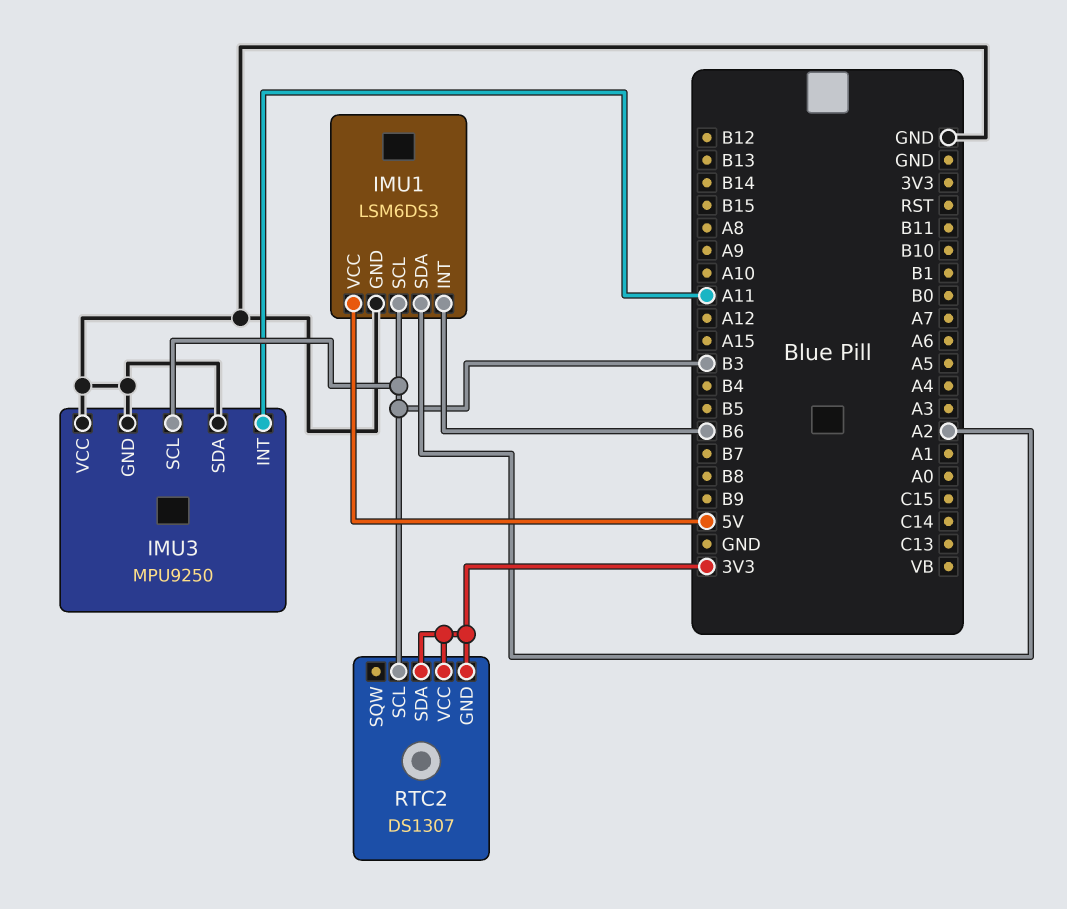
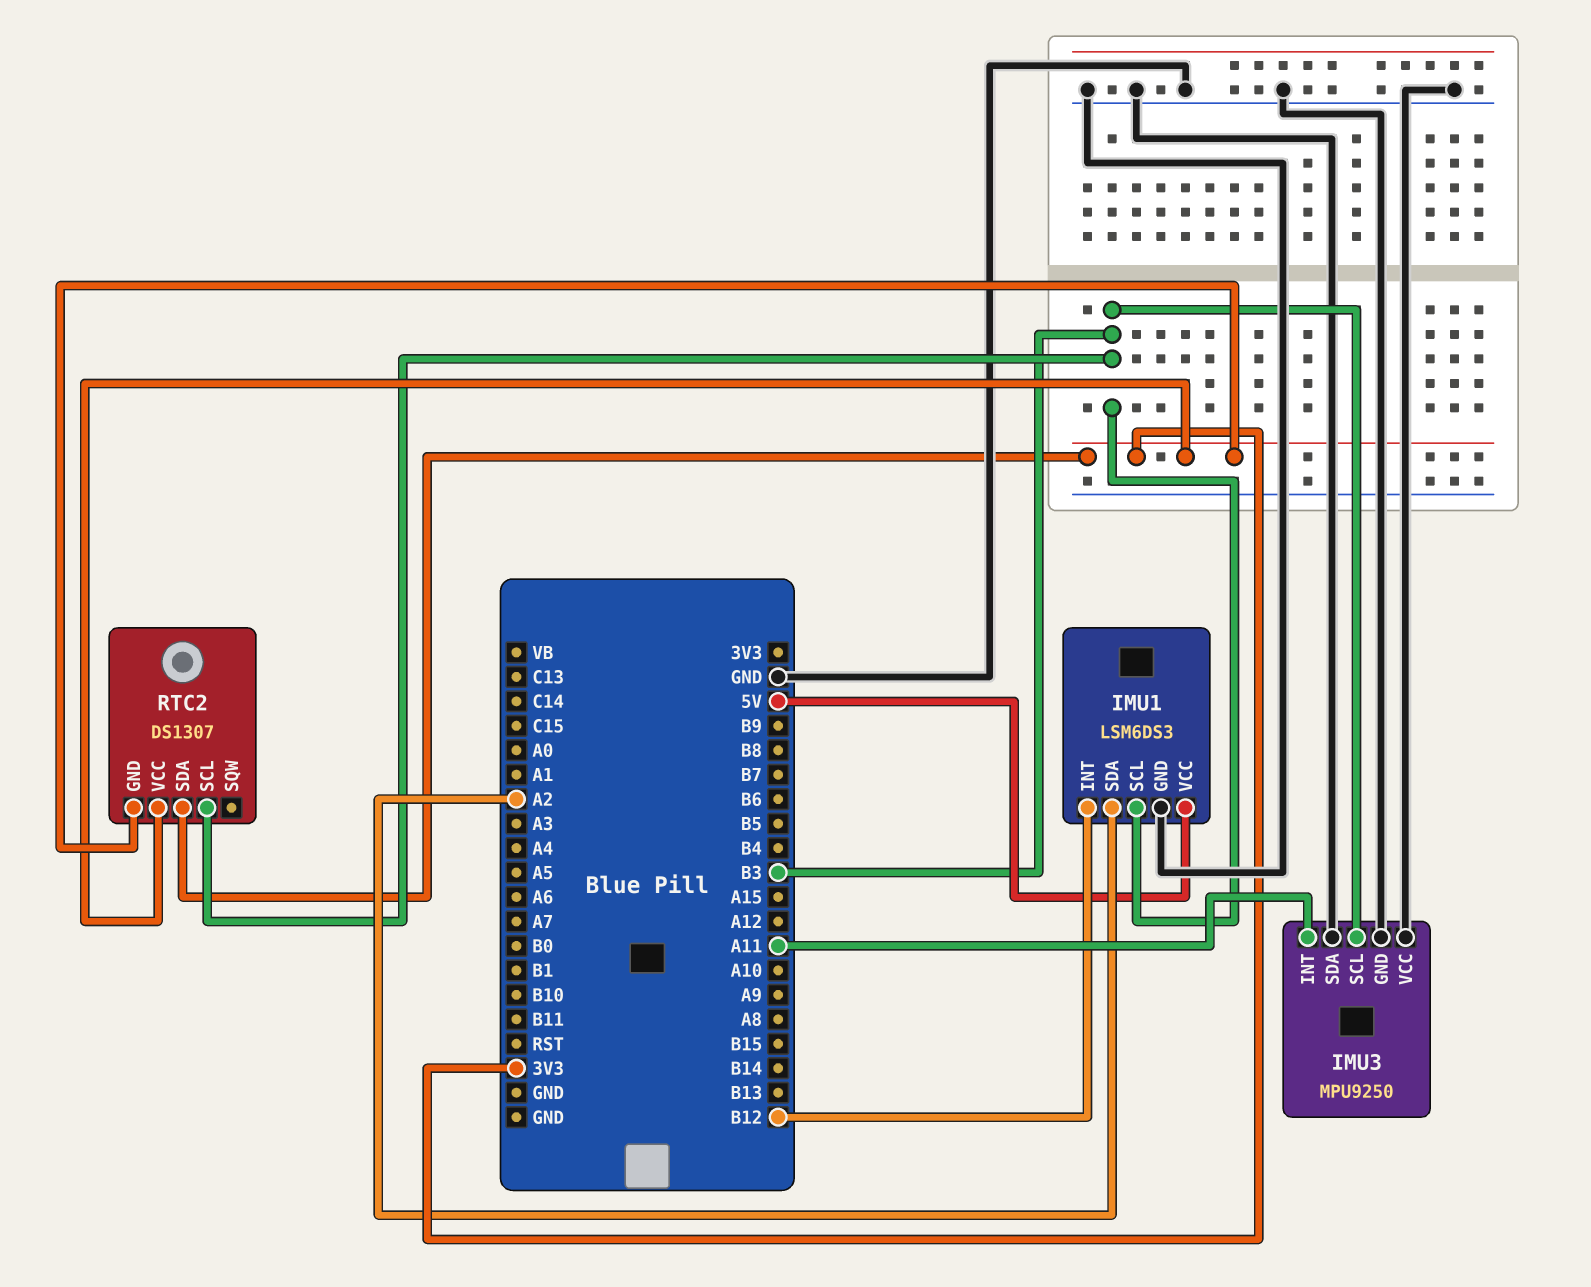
IMU1 pin INT: B6 -> B12

